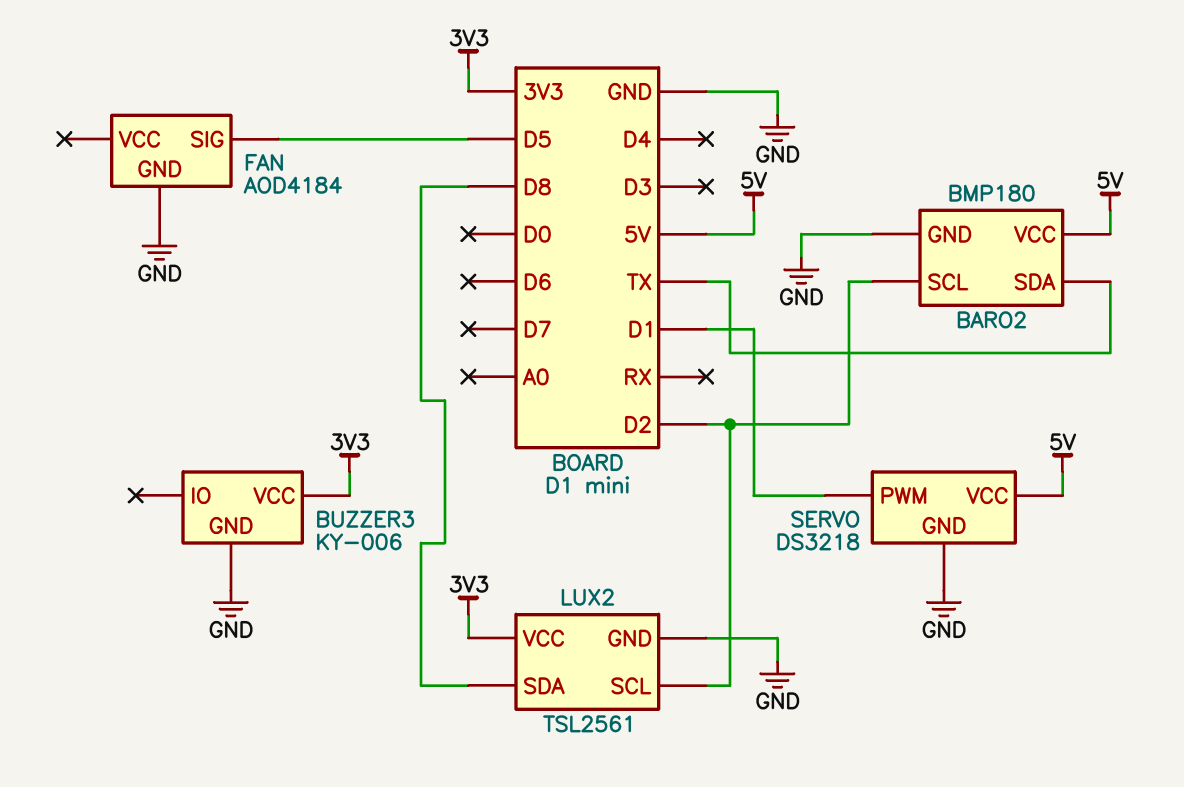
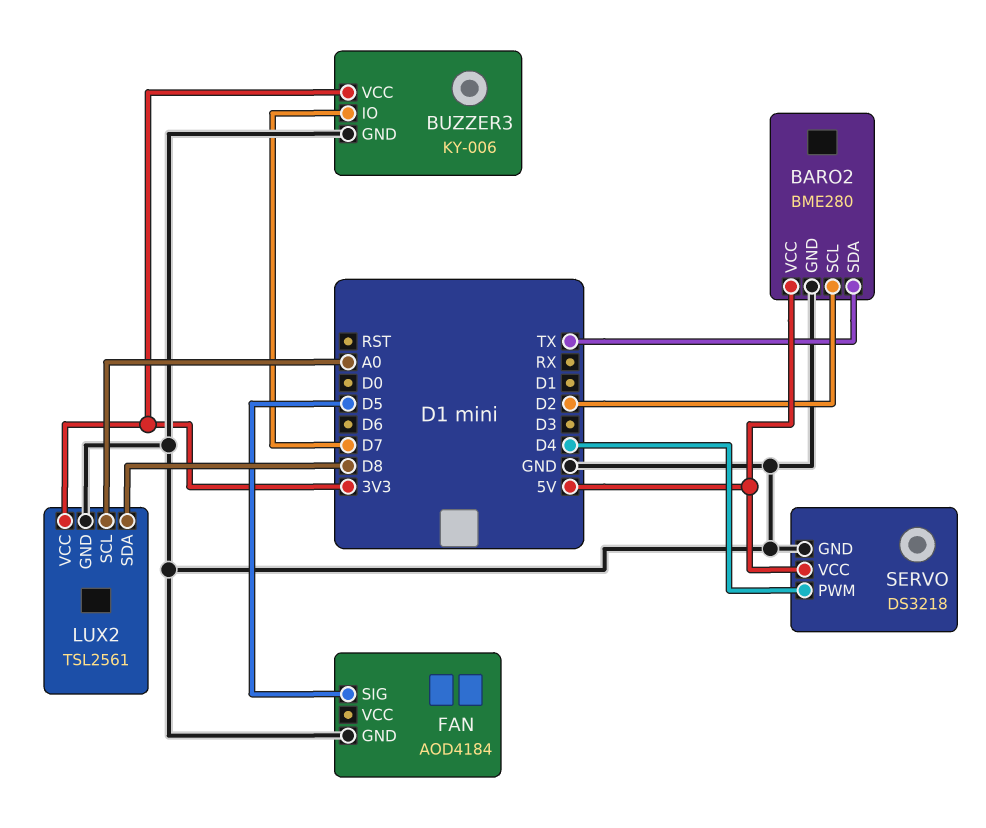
BARO2: BMP180 -> BME280
BUZZER3 pin IO: none -> D7
LUX2 pin SCL: D2 -> A0
SERVO pin PWM: D1 -> D4

